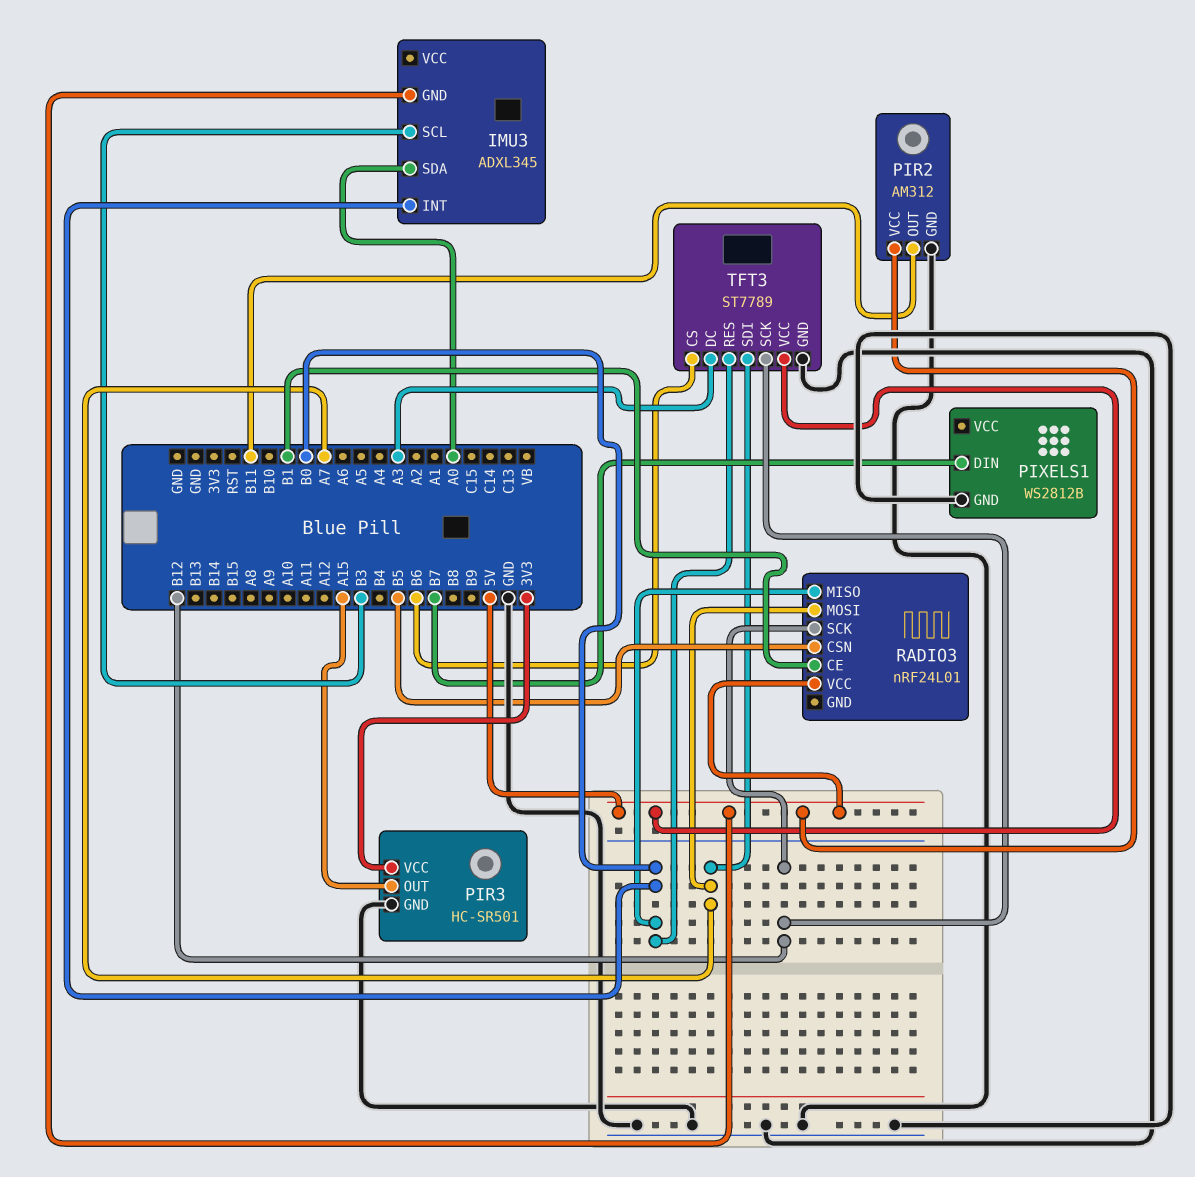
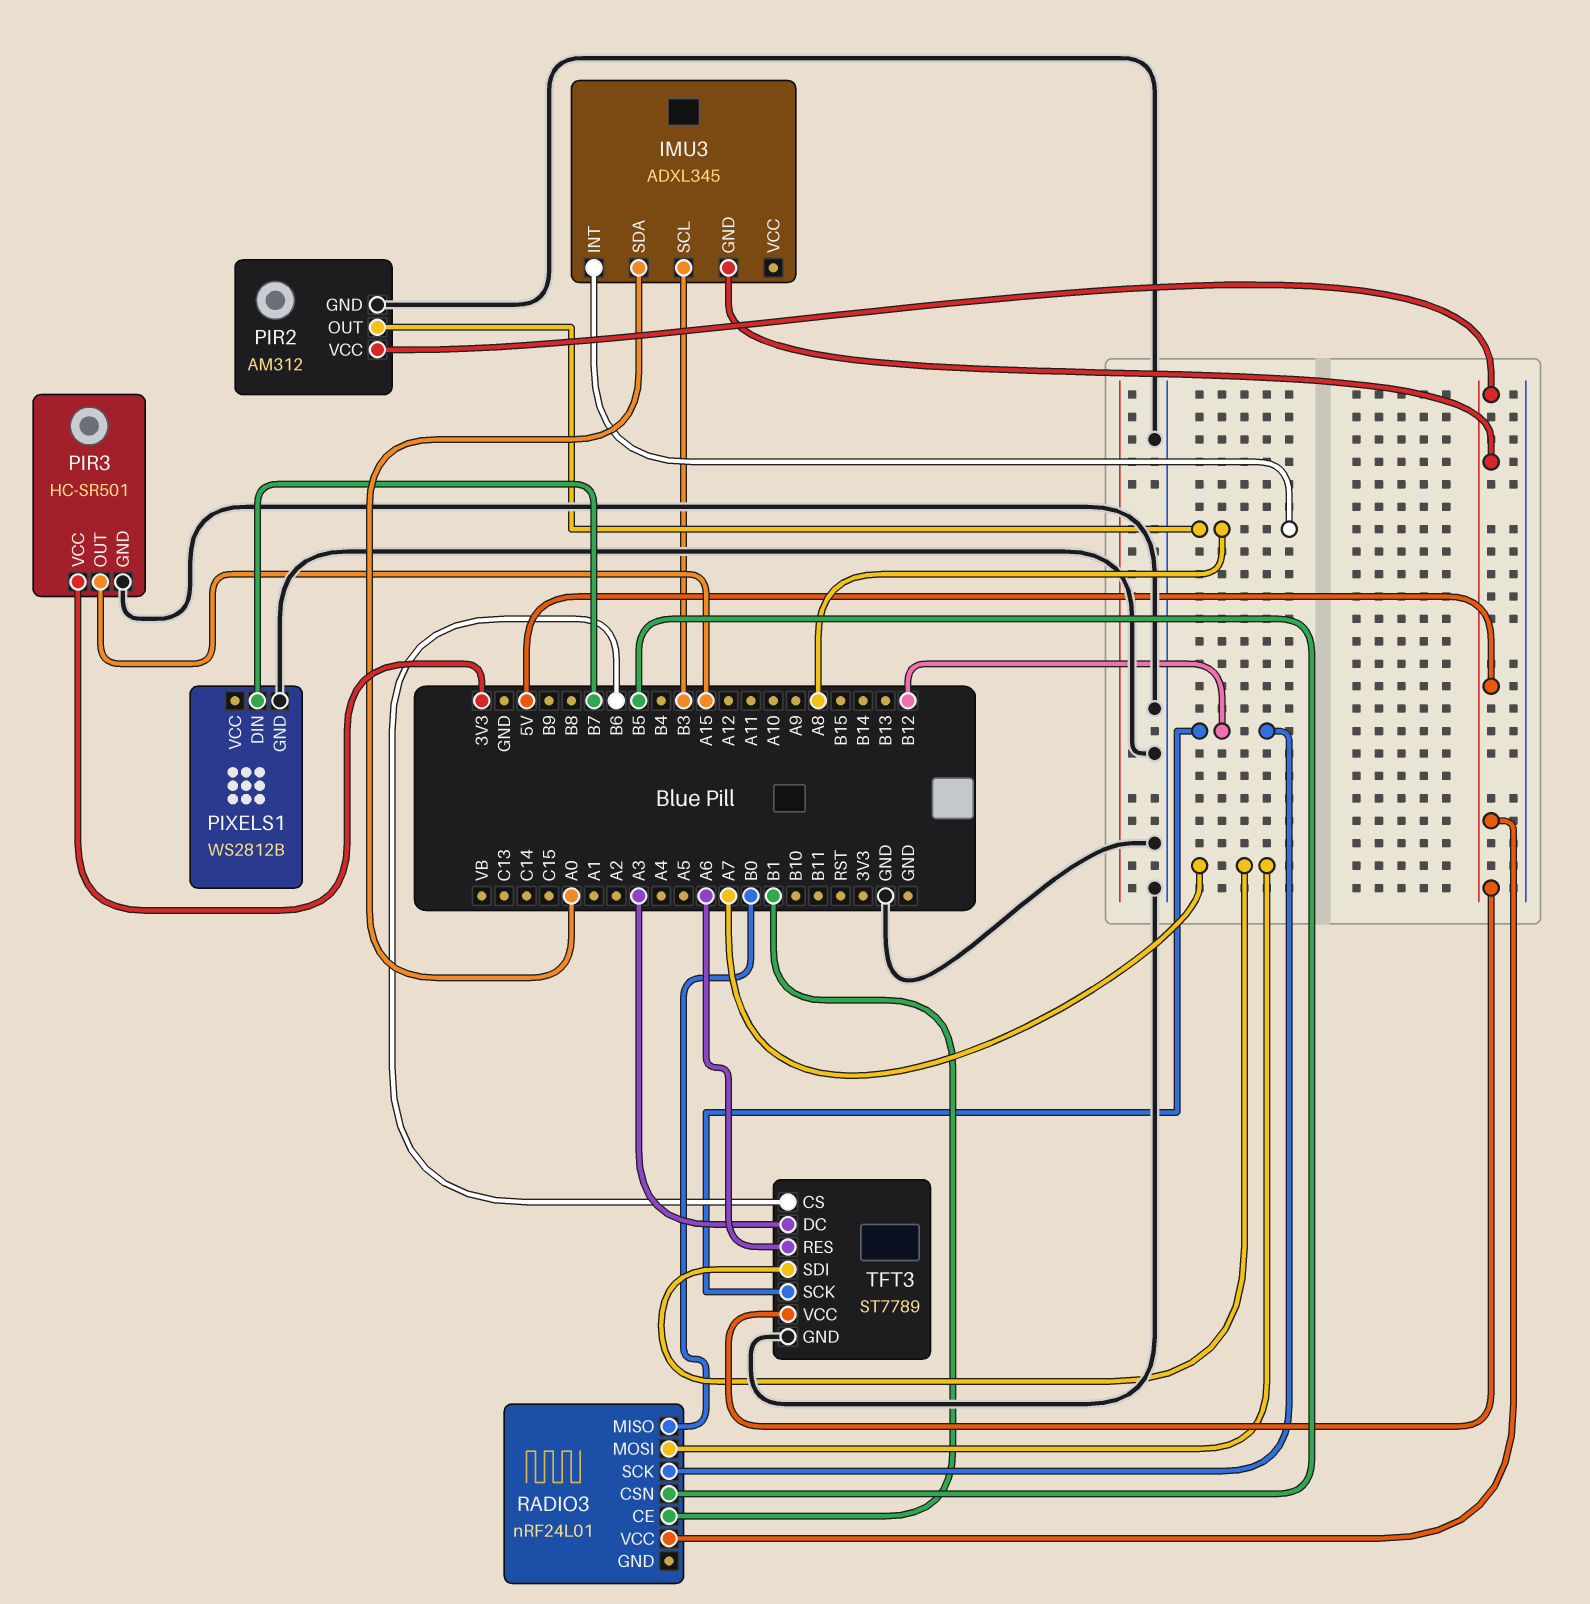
IMU3 pin INT: B0 -> A8
PIR2 pin OUT: B11 -> A8
TFT3 pin RES: B0 -> A6

